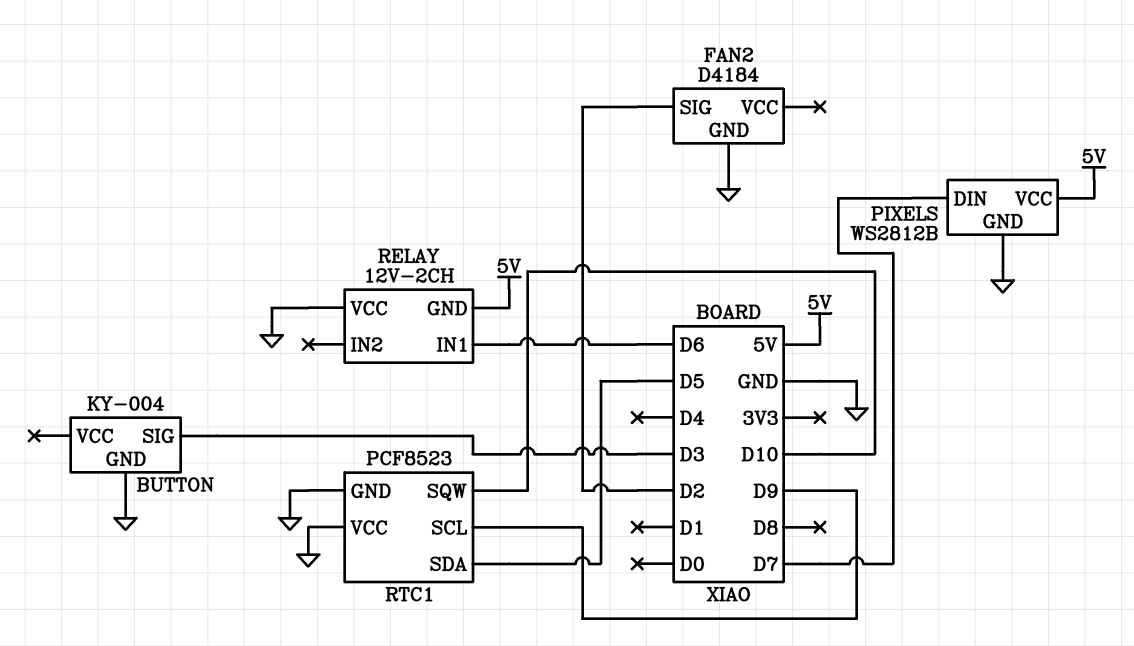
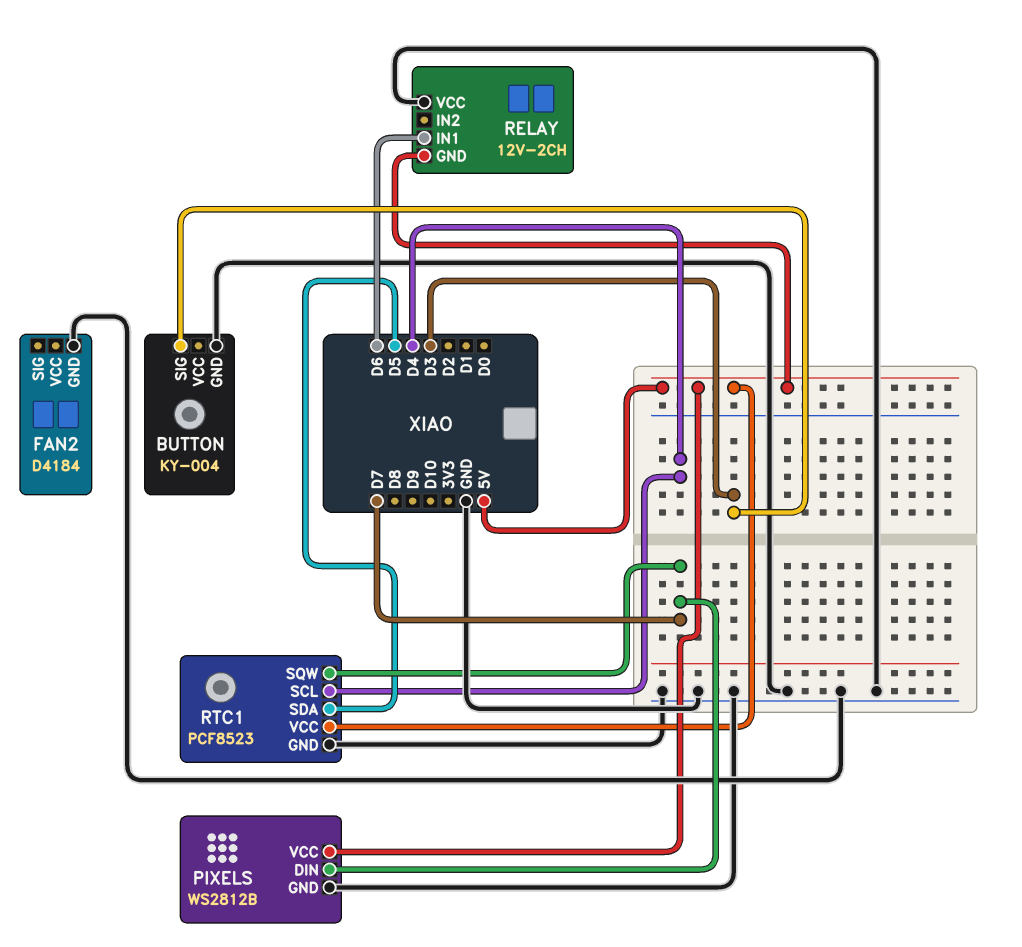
FAN2 pin SIG: D2 -> none
RTC1 pin SCL: D9 -> D4
RTC1 pin SQW: D10 -> D7
RTC1 pin VCC: GND -> 5V

